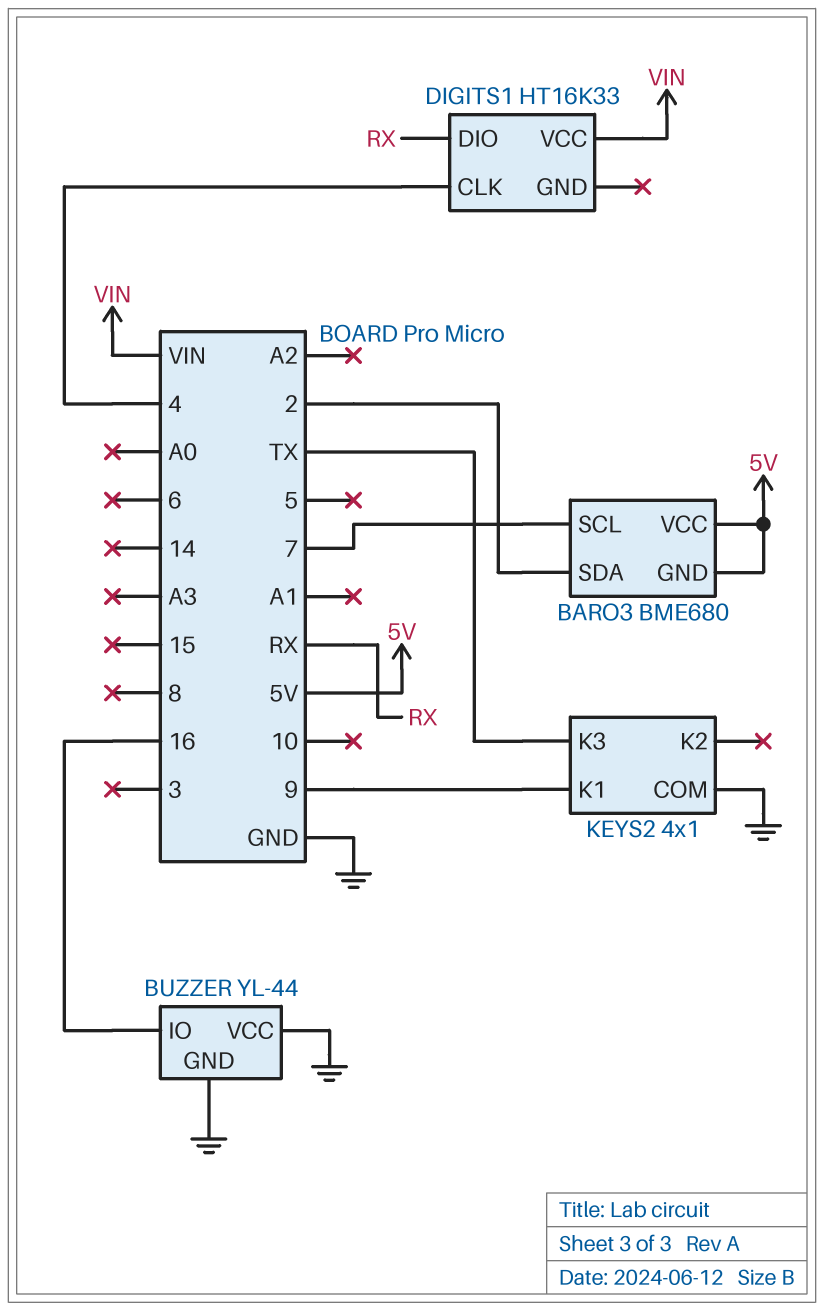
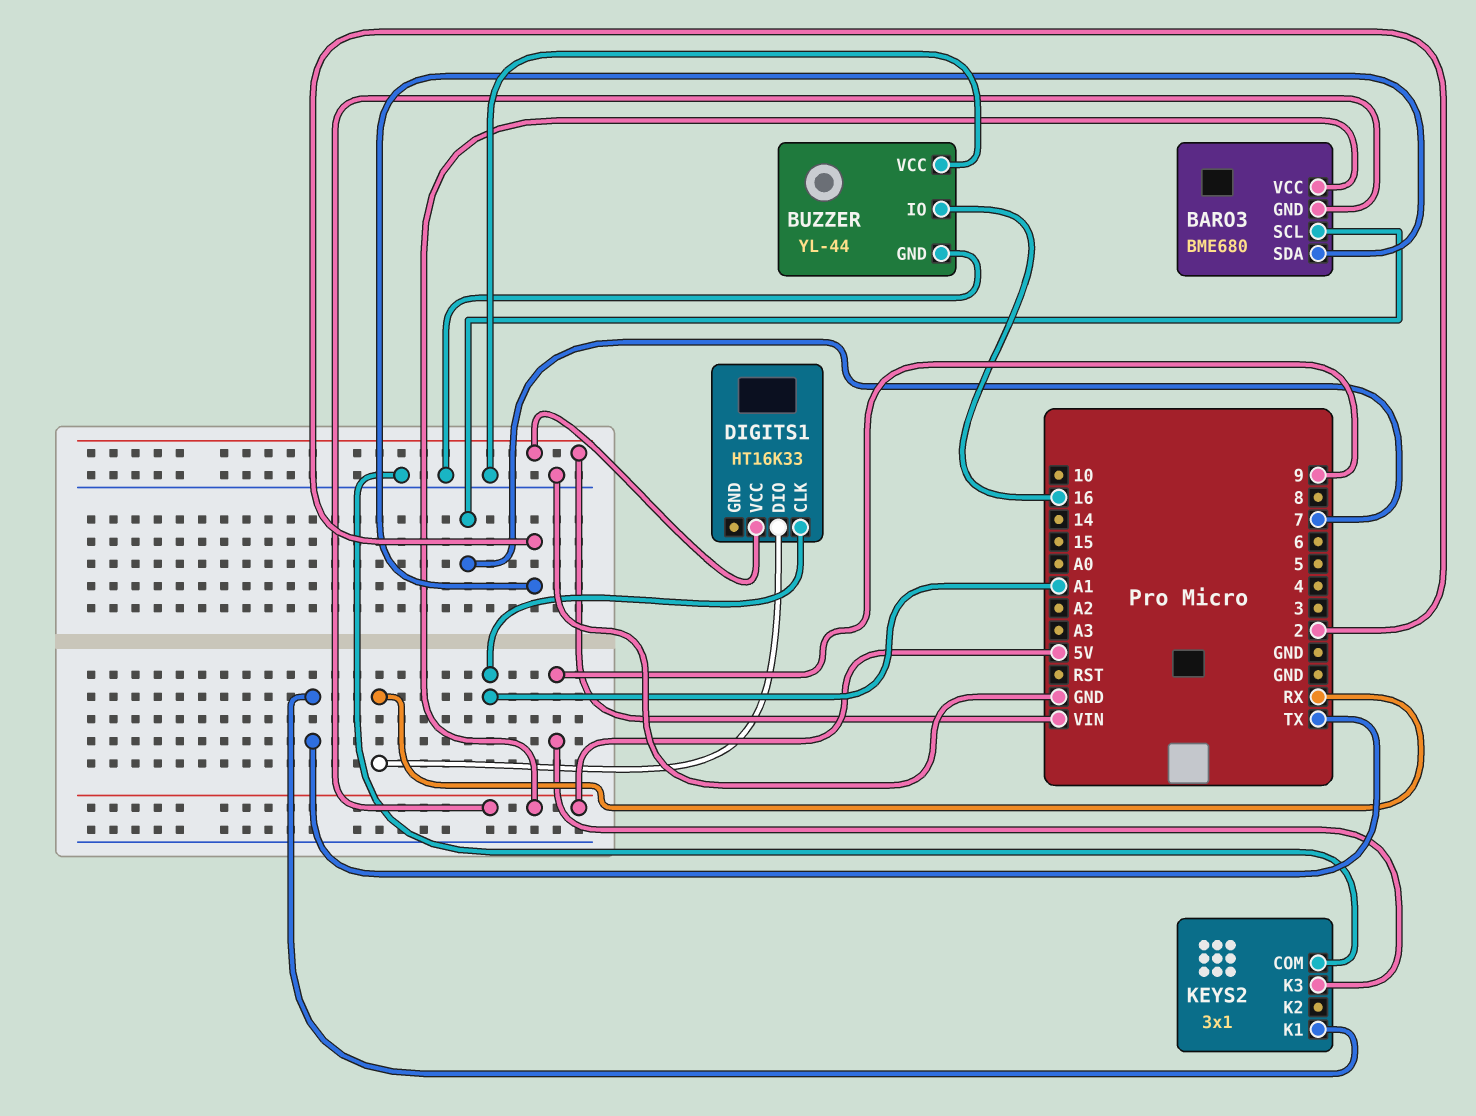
DIGITS1 pin CLK: 4 -> A1
KEYS2: 4x1 -> 3x1
KEYS2 pin K1: 9 -> TX
KEYS2 pin K3: TX -> 9

